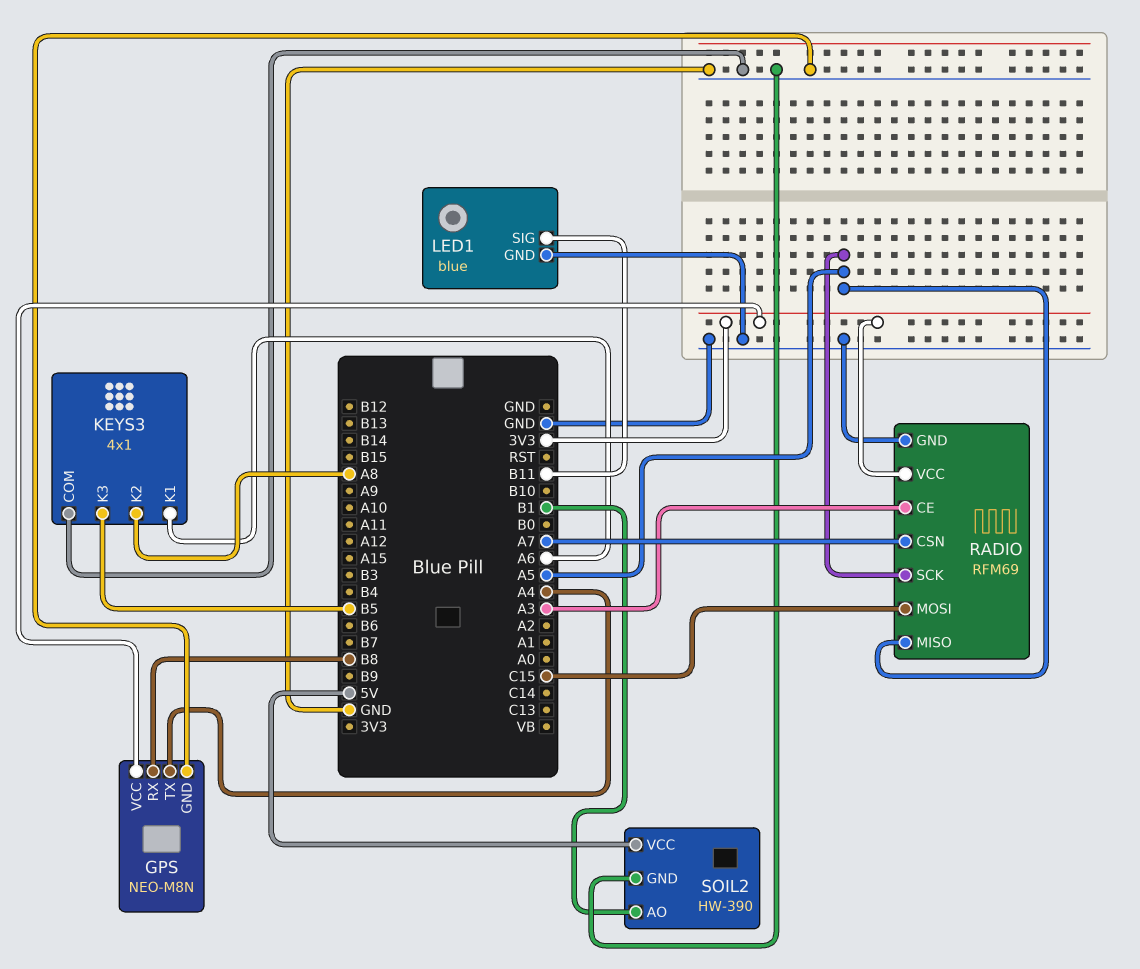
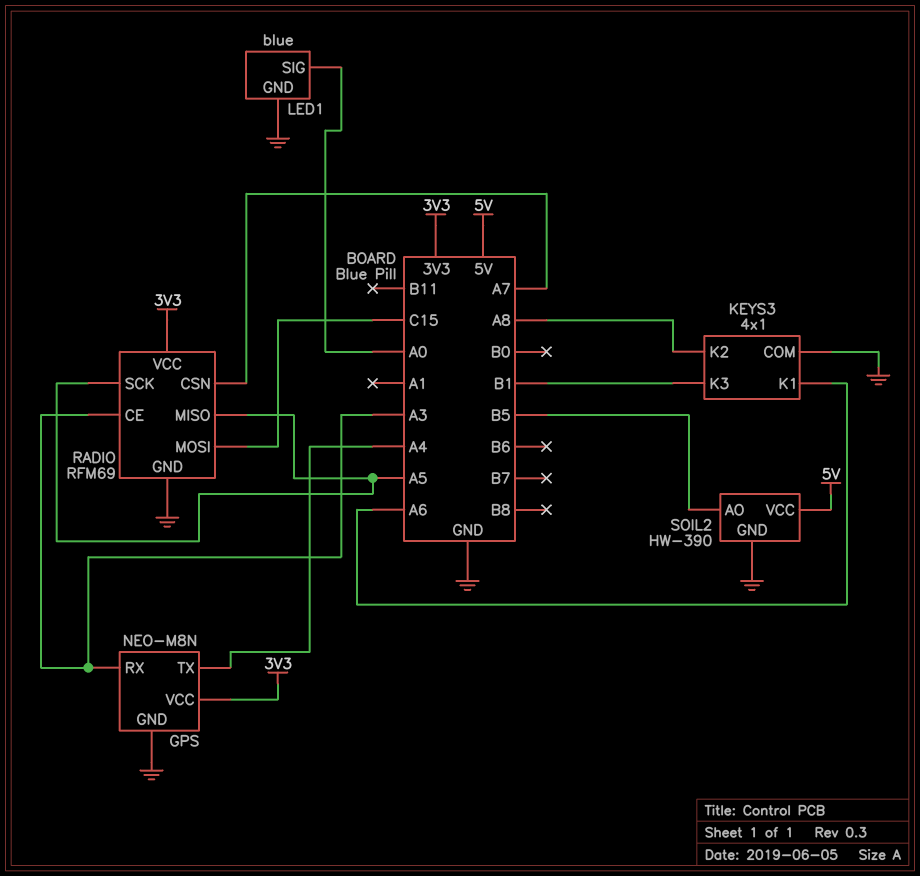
GPS pin RX: B8 -> A3
KEYS3 pin K3: B5 -> B1
LED1 pin SIG: B11 -> A0
SOIL2 pin AO: B1 -> B5

